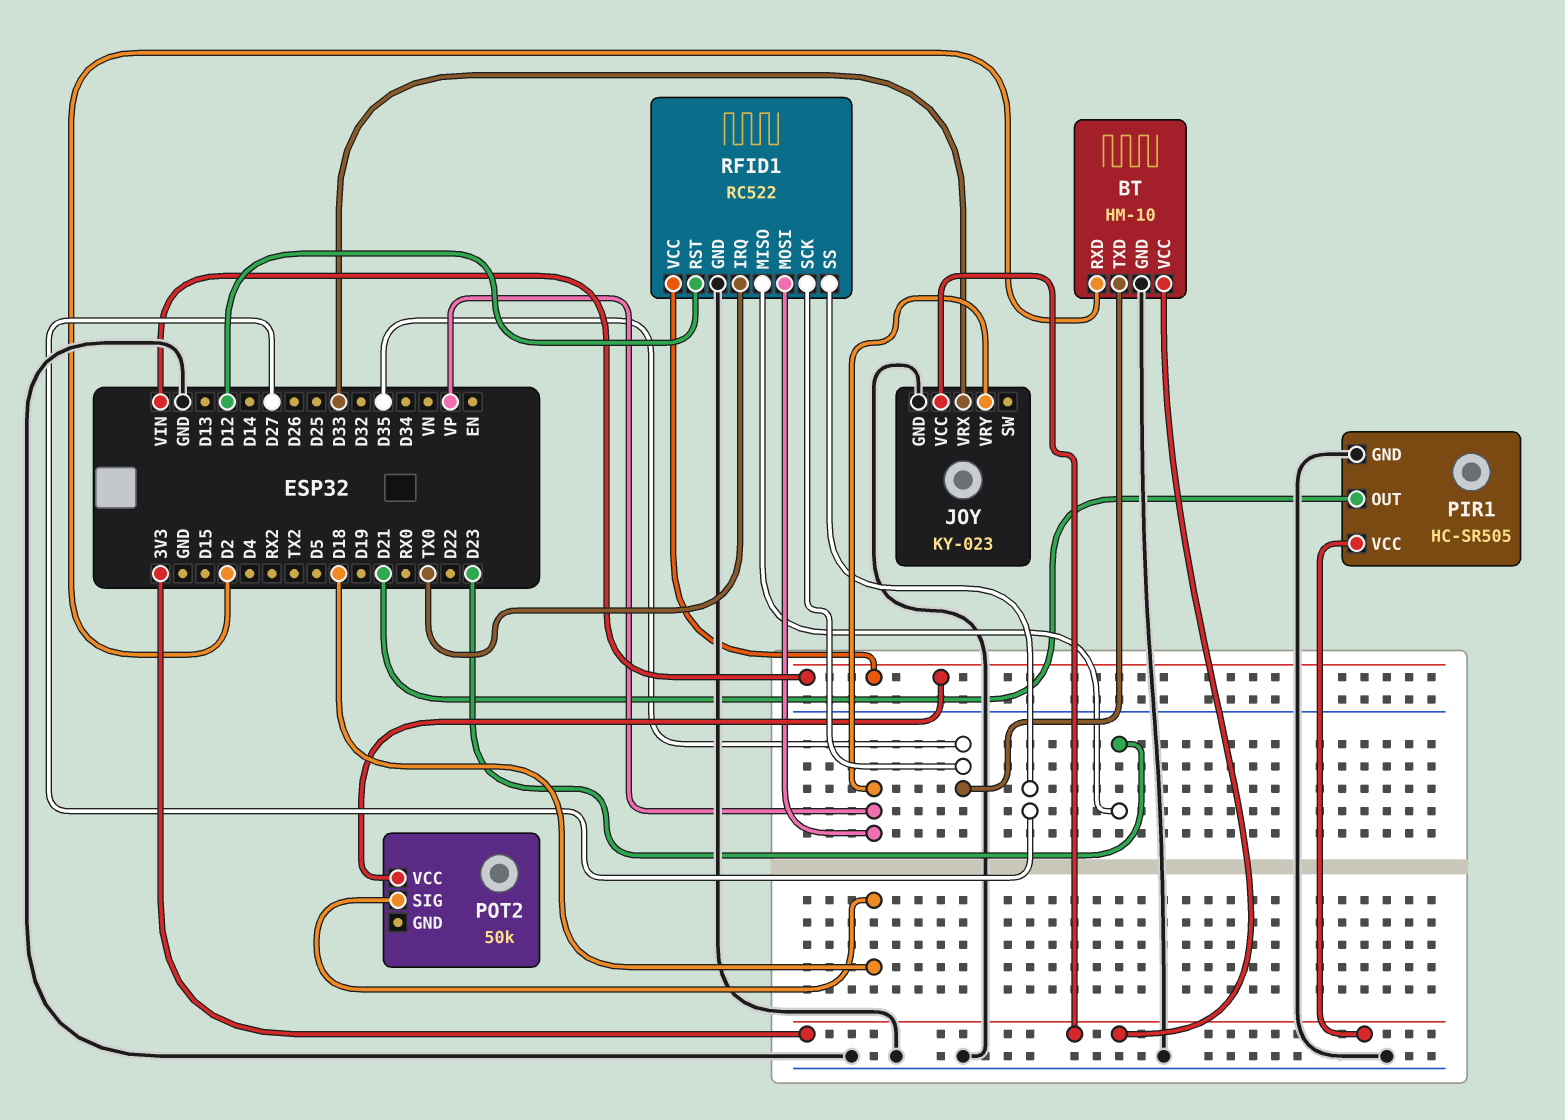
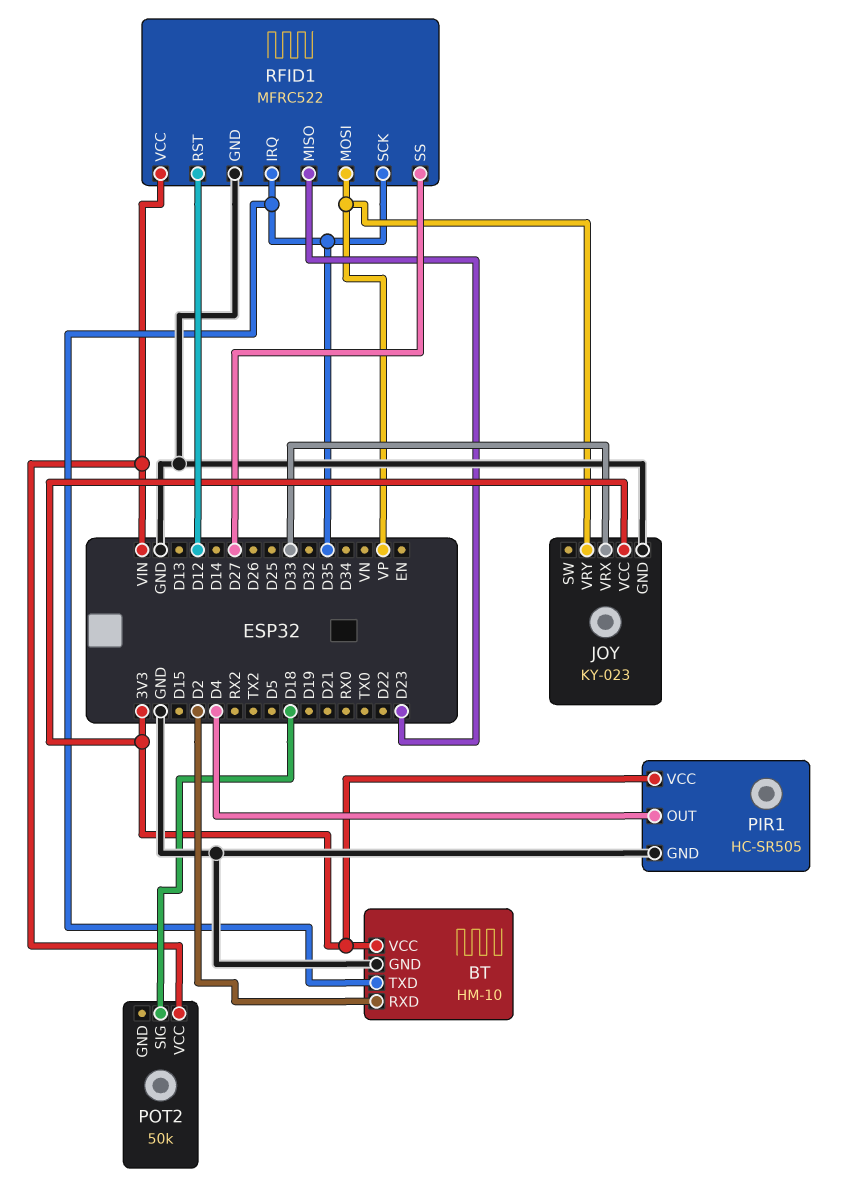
PIR1 pin OUT: D21 -> D4
RFID1: RC522 -> MFRC522
RFID1 pin IRQ: TX0 -> D35

